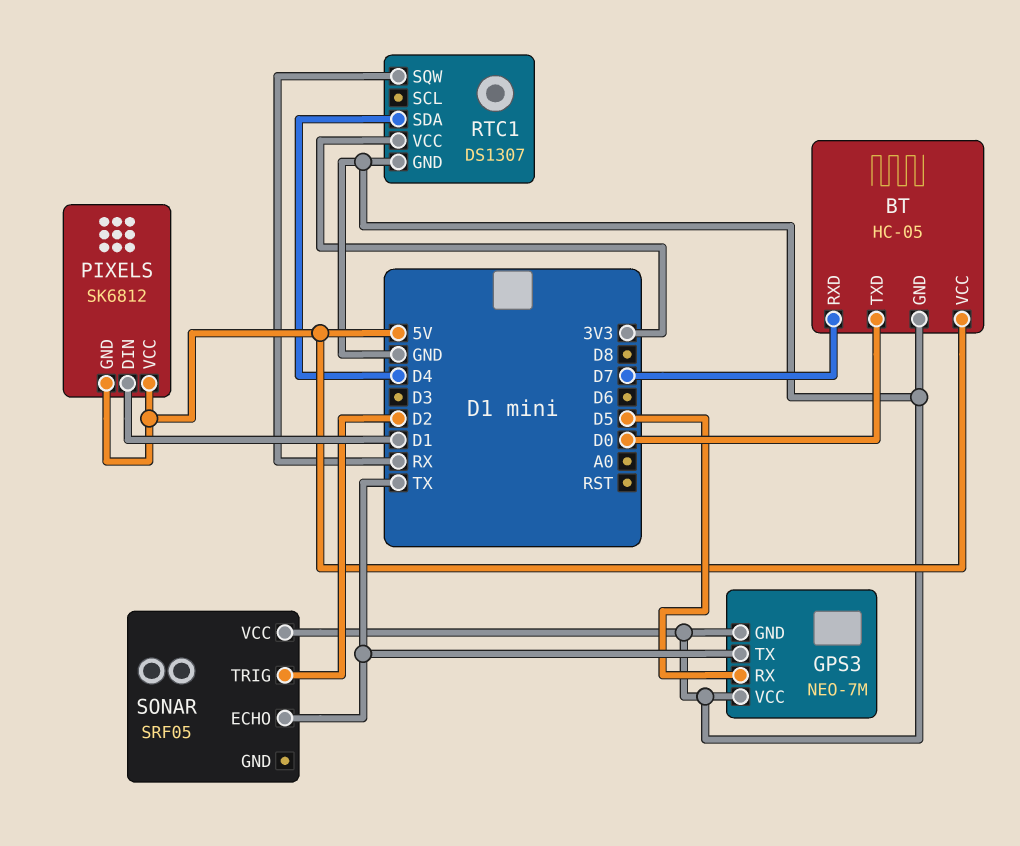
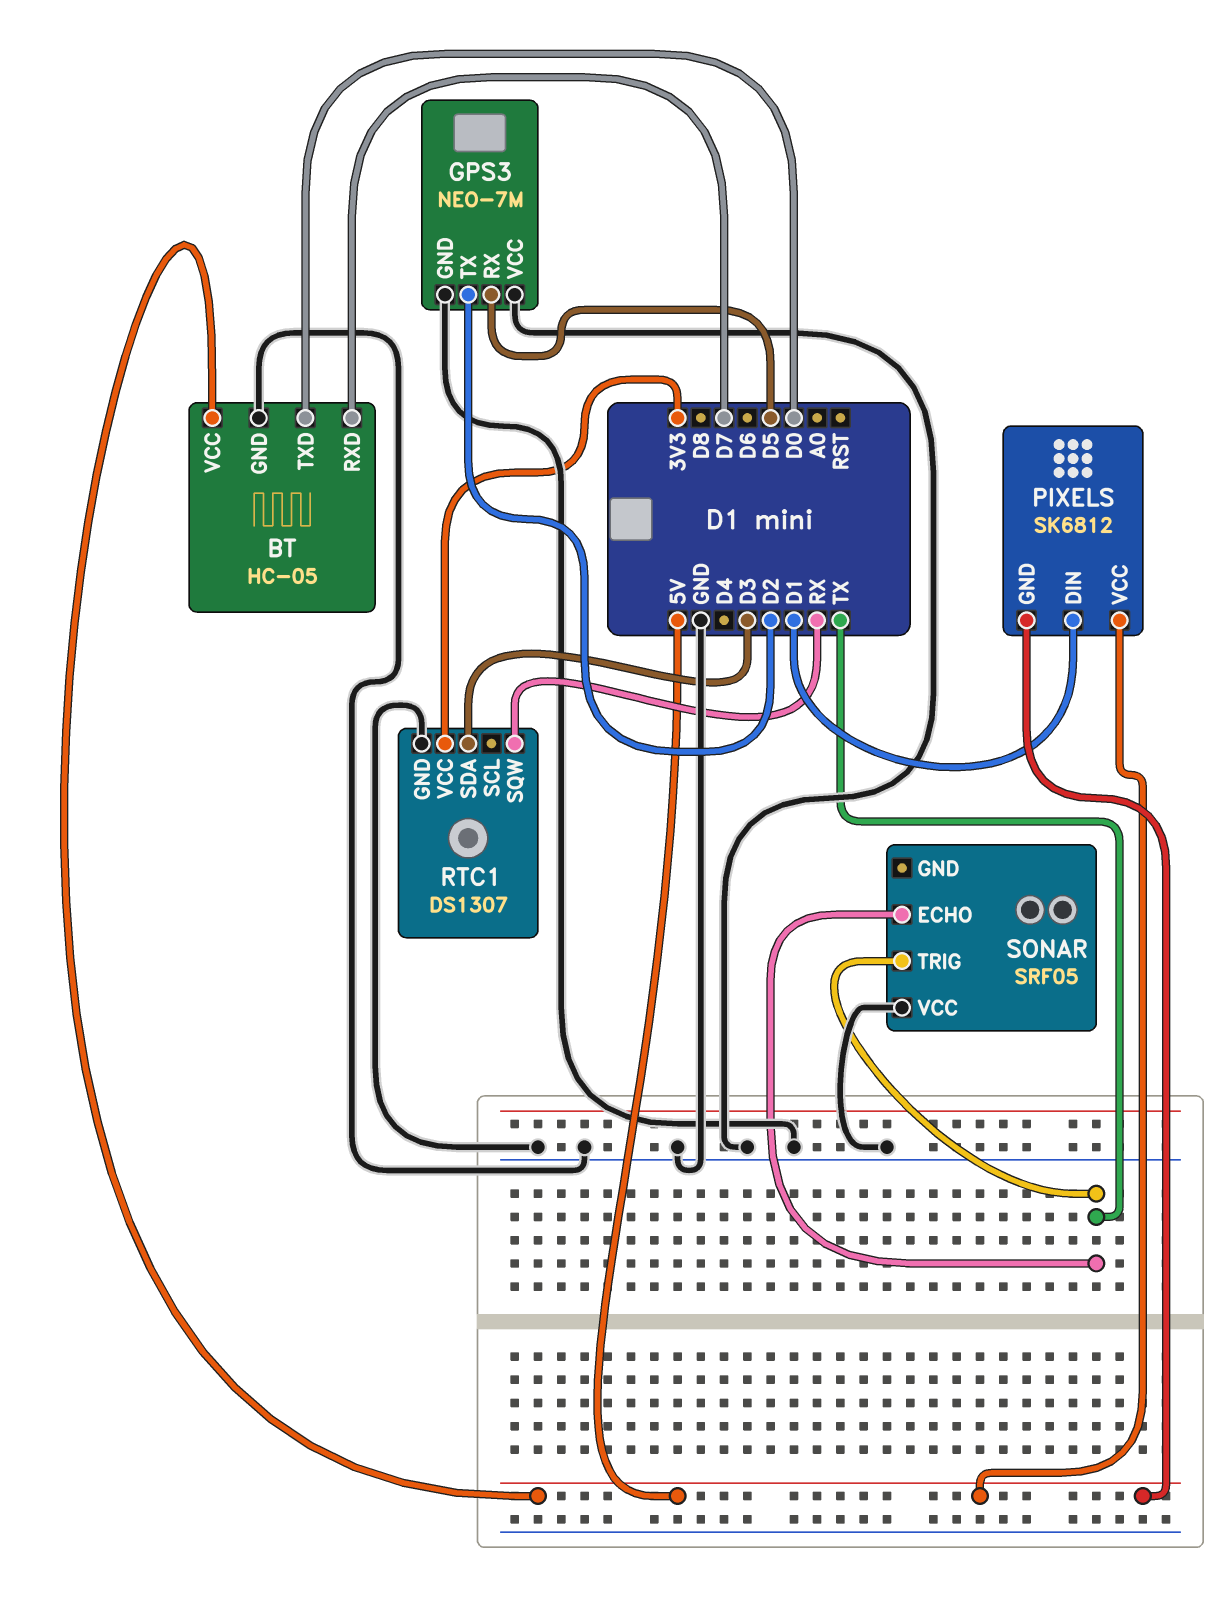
GPS3 pin TX: TX -> D2
RTC1 pin SDA: D4 -> D3
SONAR pin TRIG: D2 -> TX

